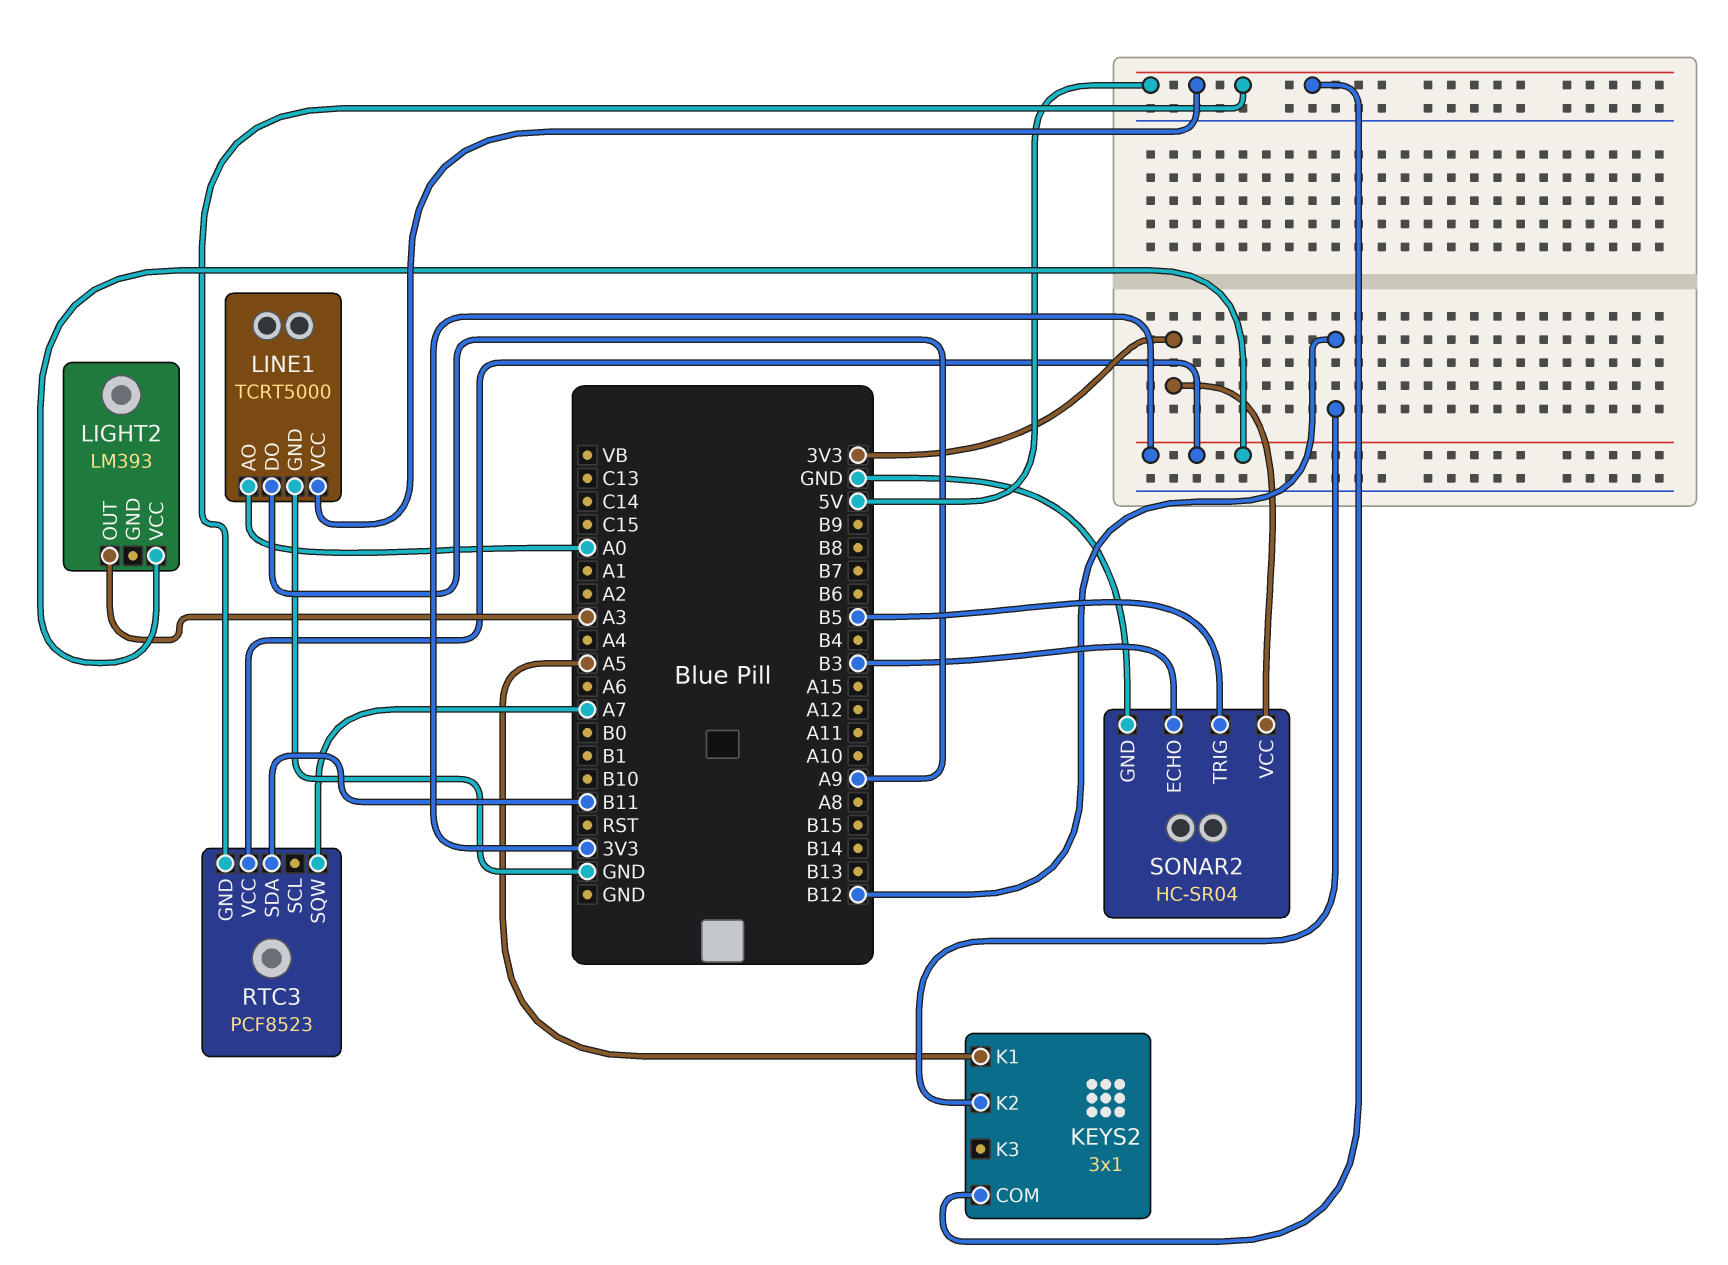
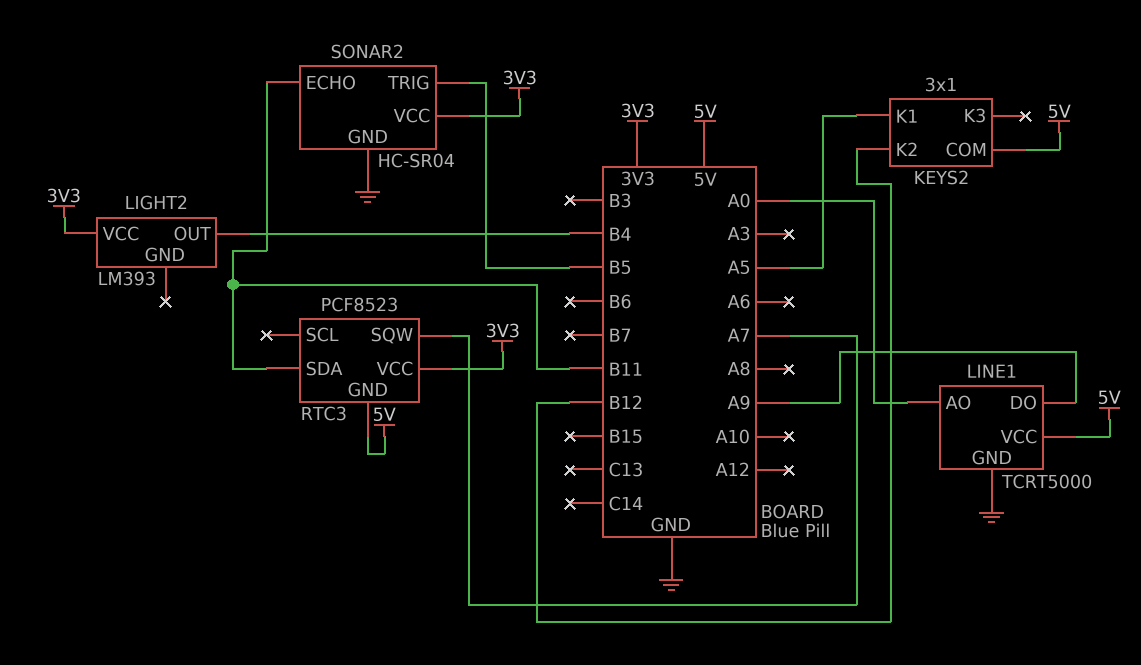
LIGHT2 pin OUT: A3 -> B4
SONAR2 pin ECHO: B3 -> B11

